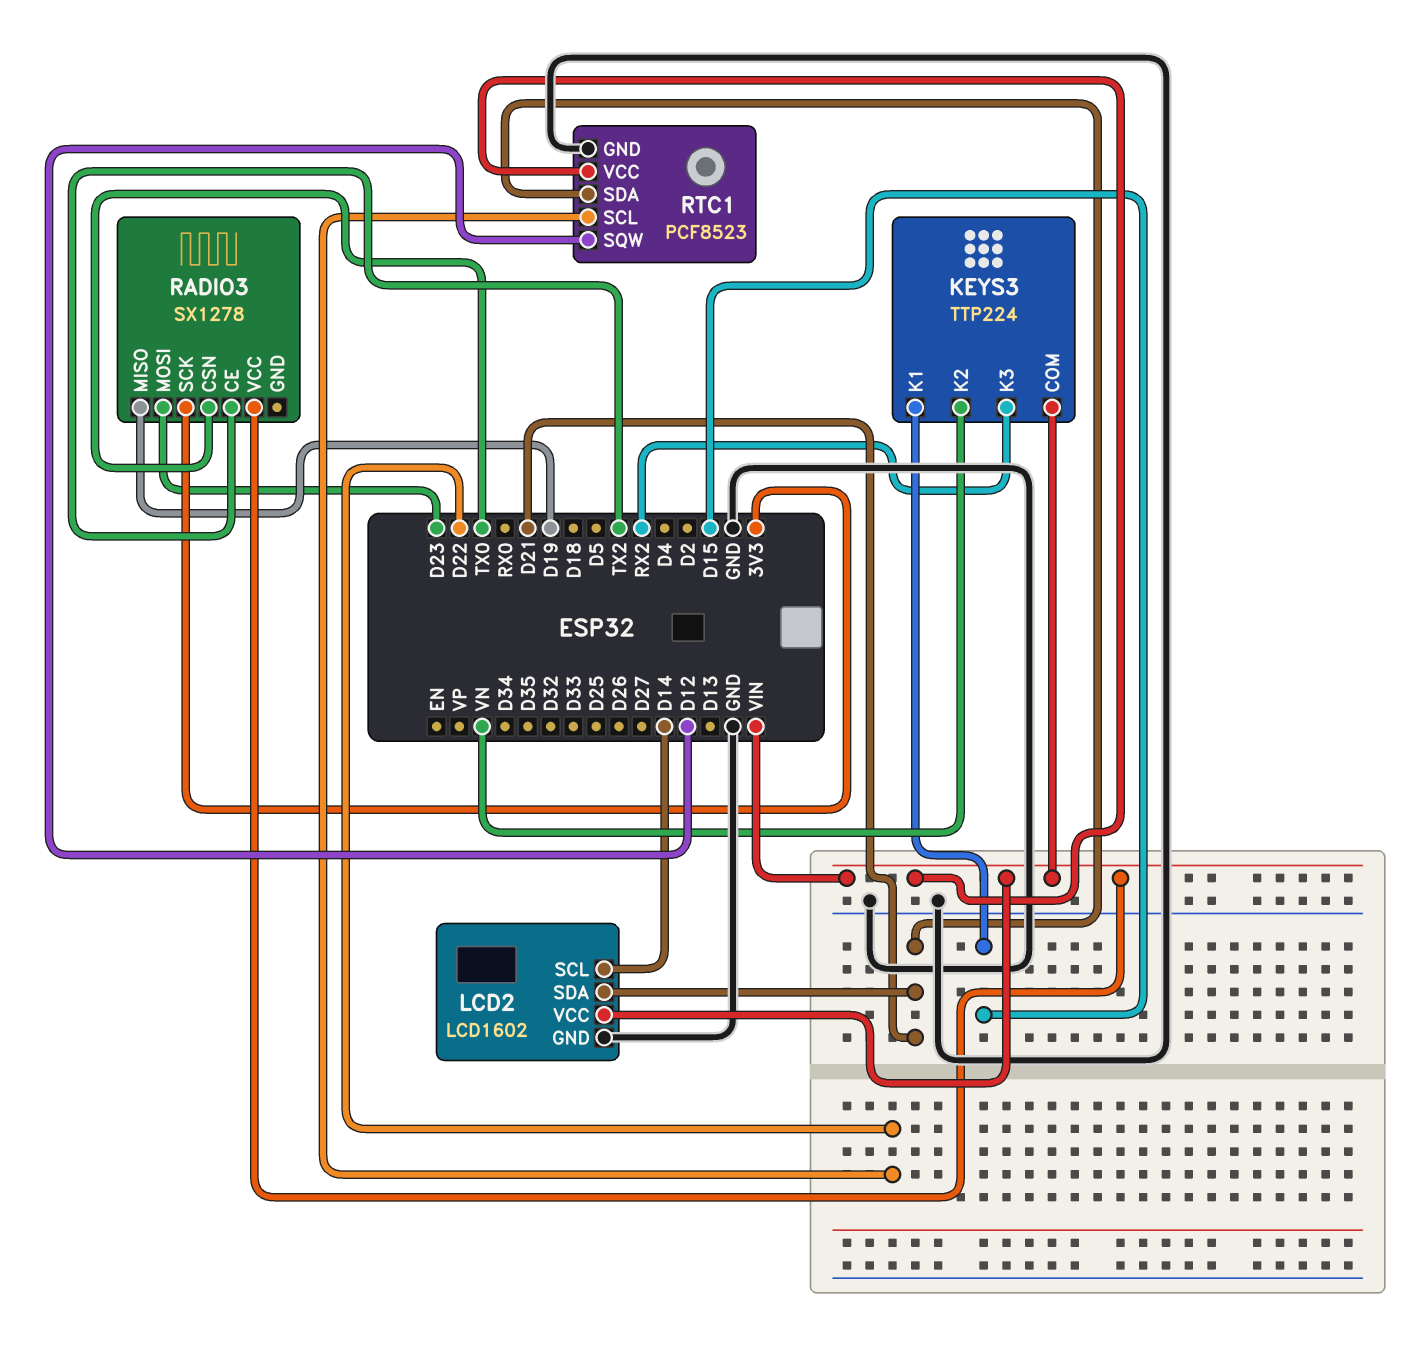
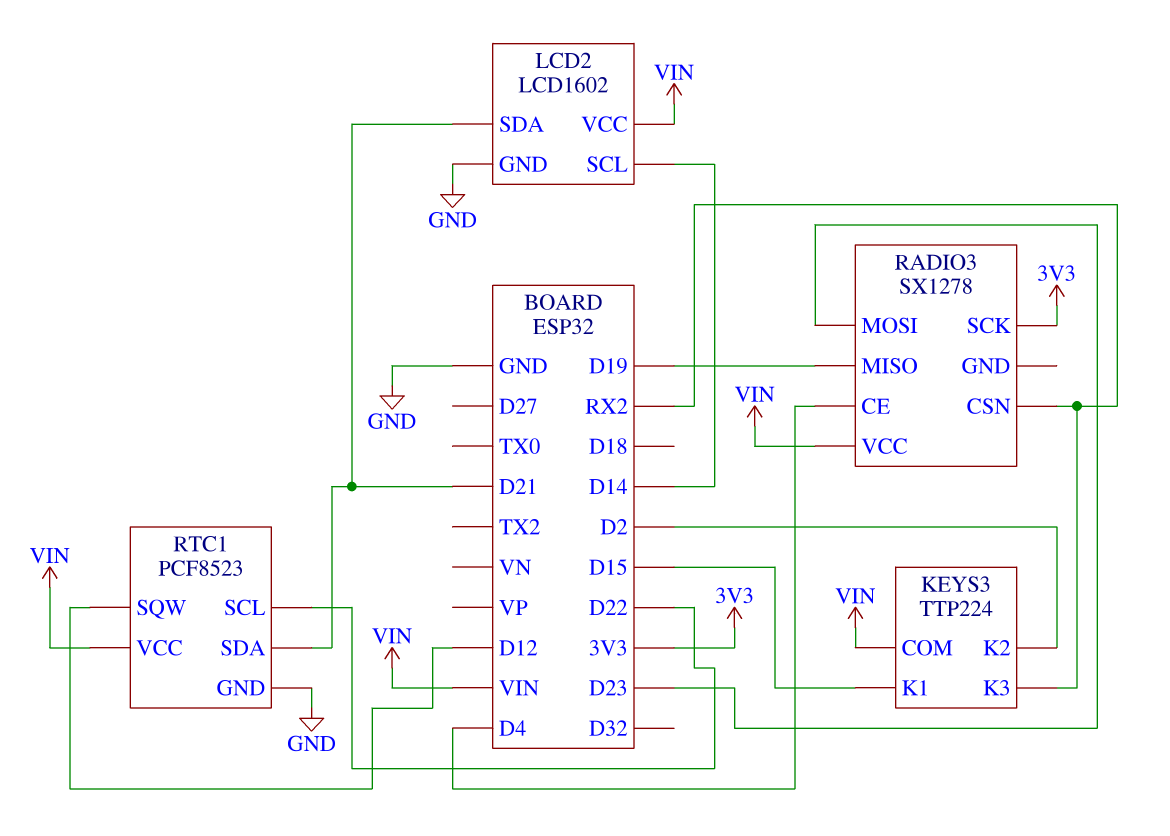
KEYS3 pin K2: VN -> D2
RADIO3 pin CE: TX2 -> D4
RADIO3 pin CSN: TX0 -> RX2

